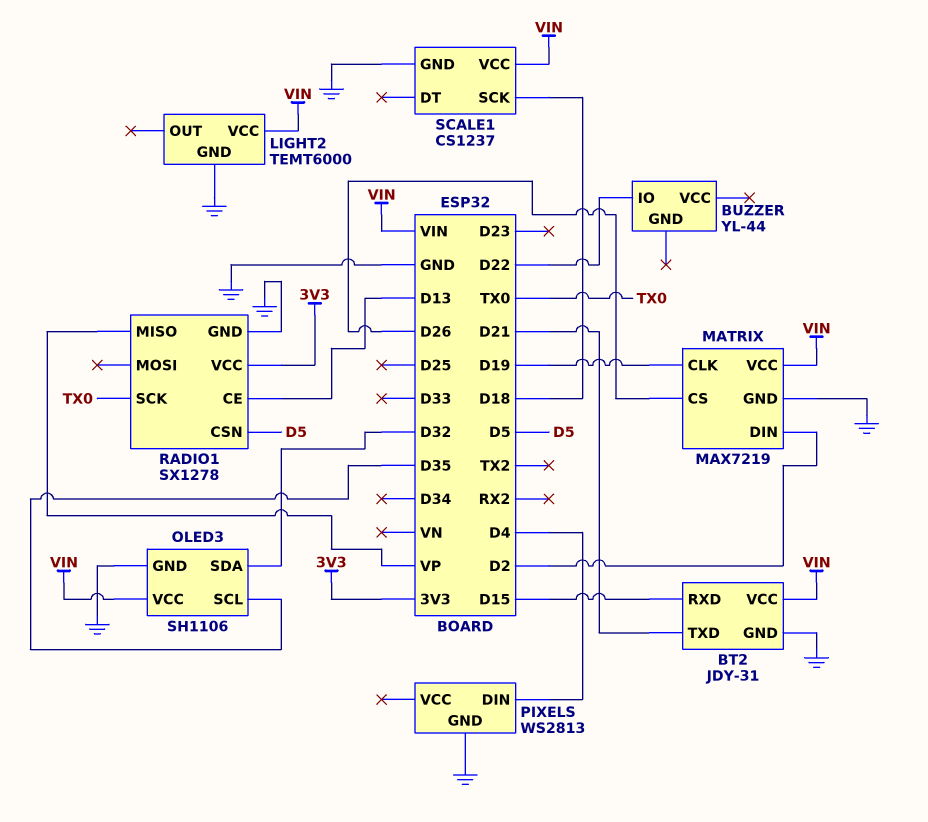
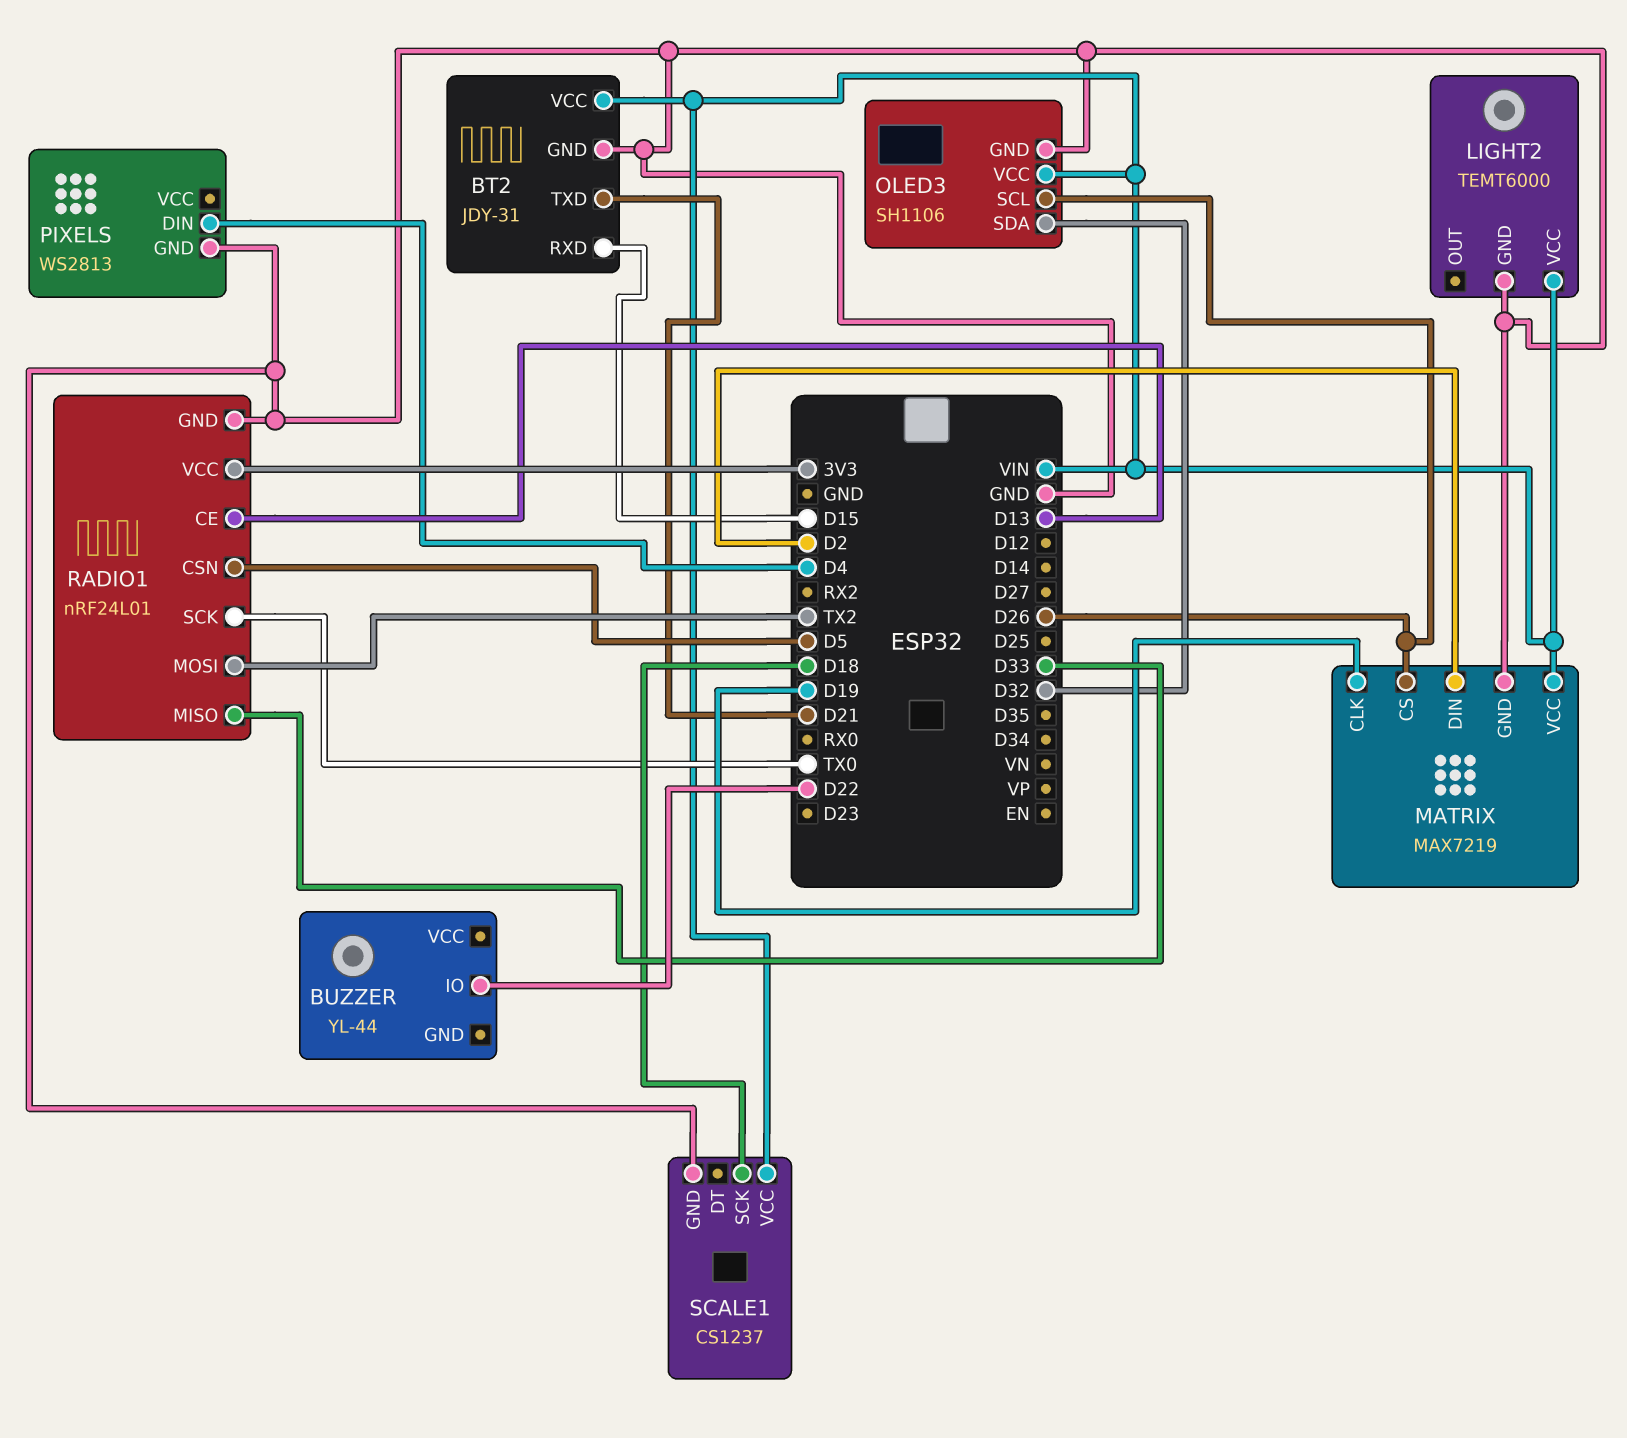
OLED3 pin SCL: D35 -> D26
RADIO1: SX1278 -> nRF24L01
RADIO1 pin MISO: VP -> D33
RADIO1 pin MOSI: none -> TX2

